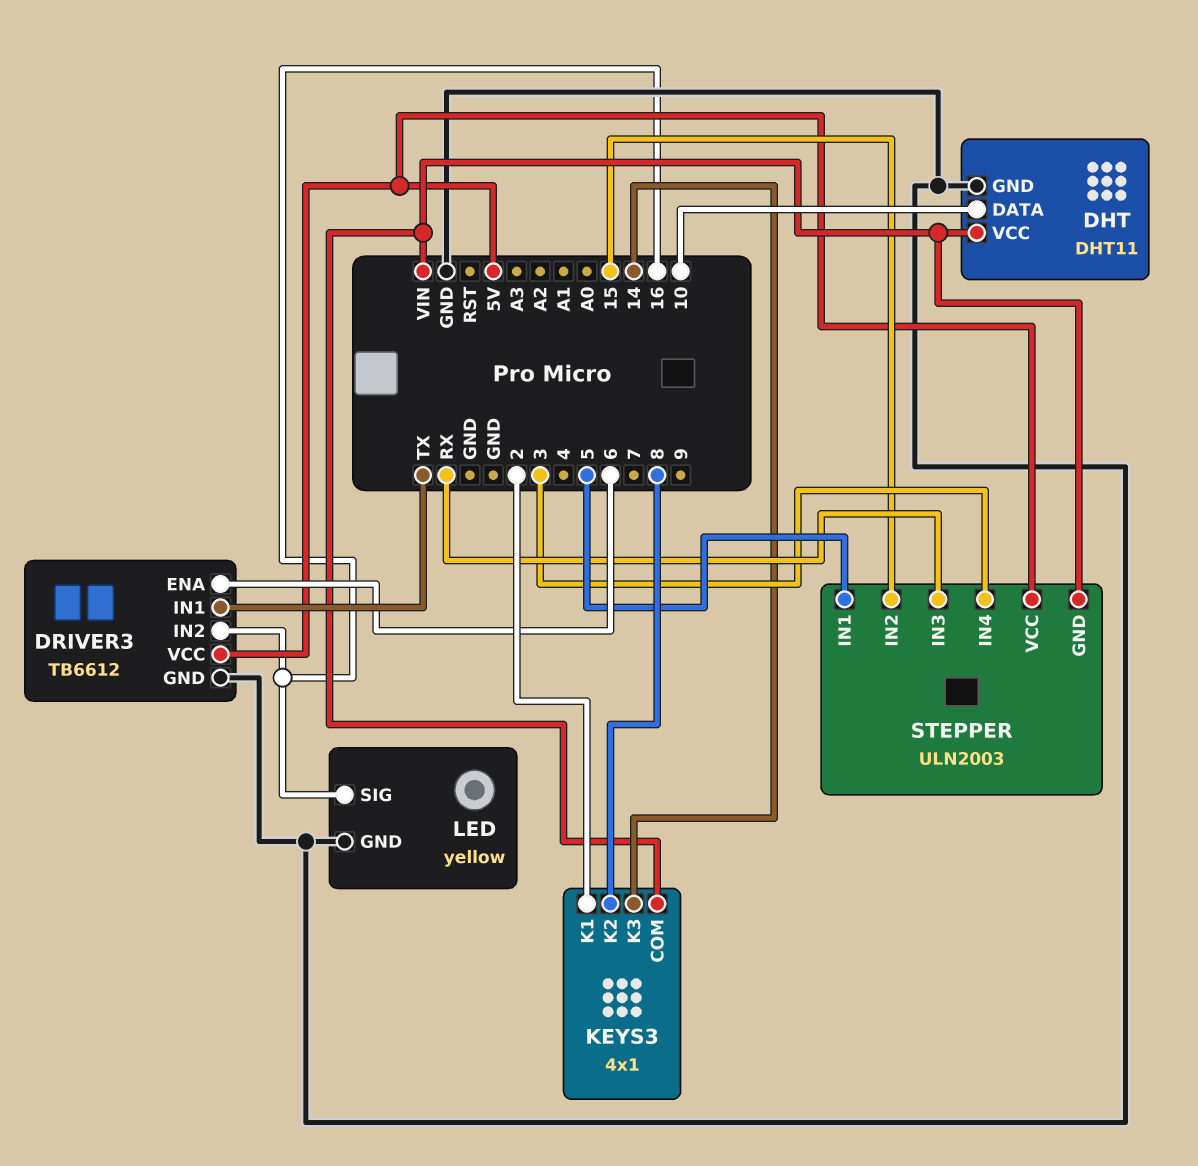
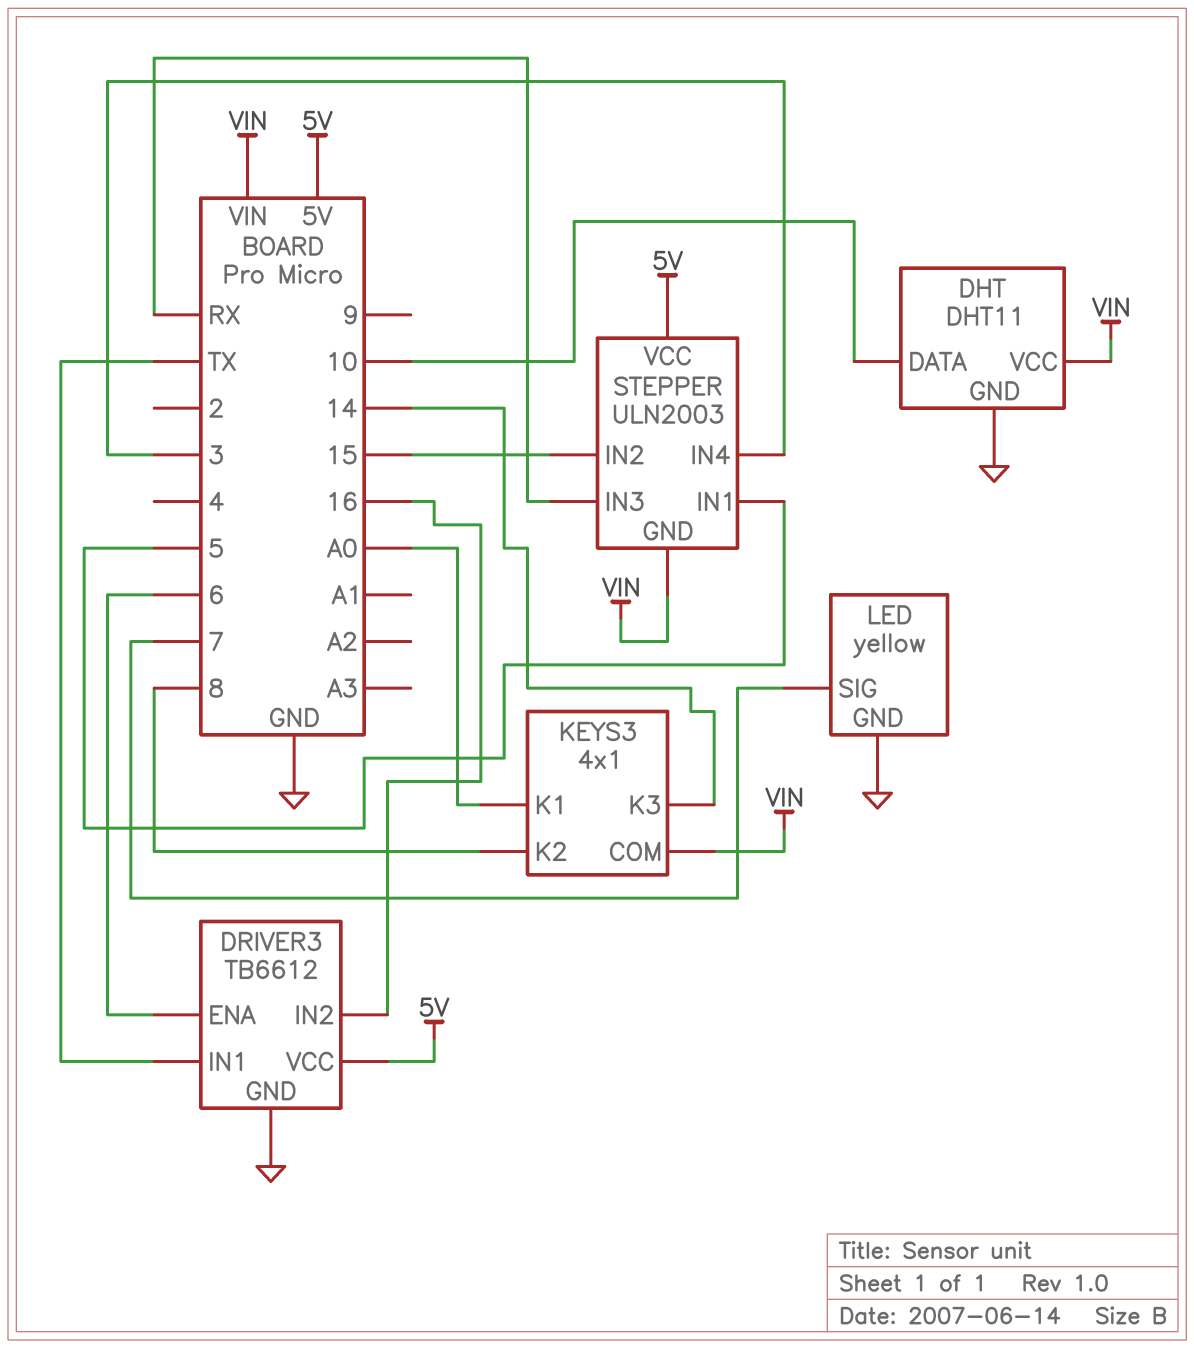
KEYS3 pin K1: 2 -> A0
LED pin SIG: 16 -> 7

